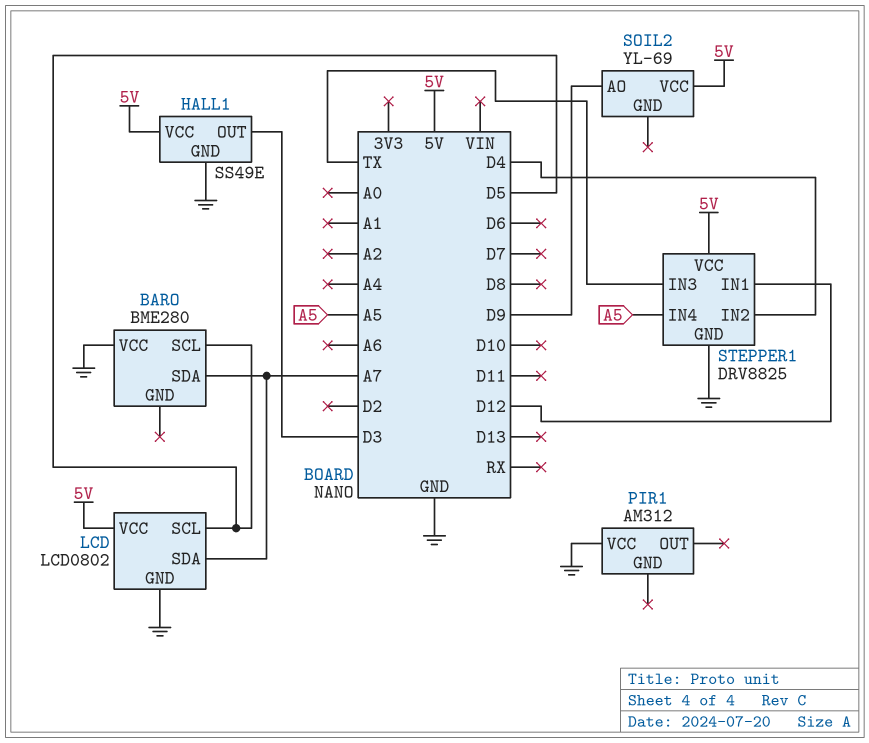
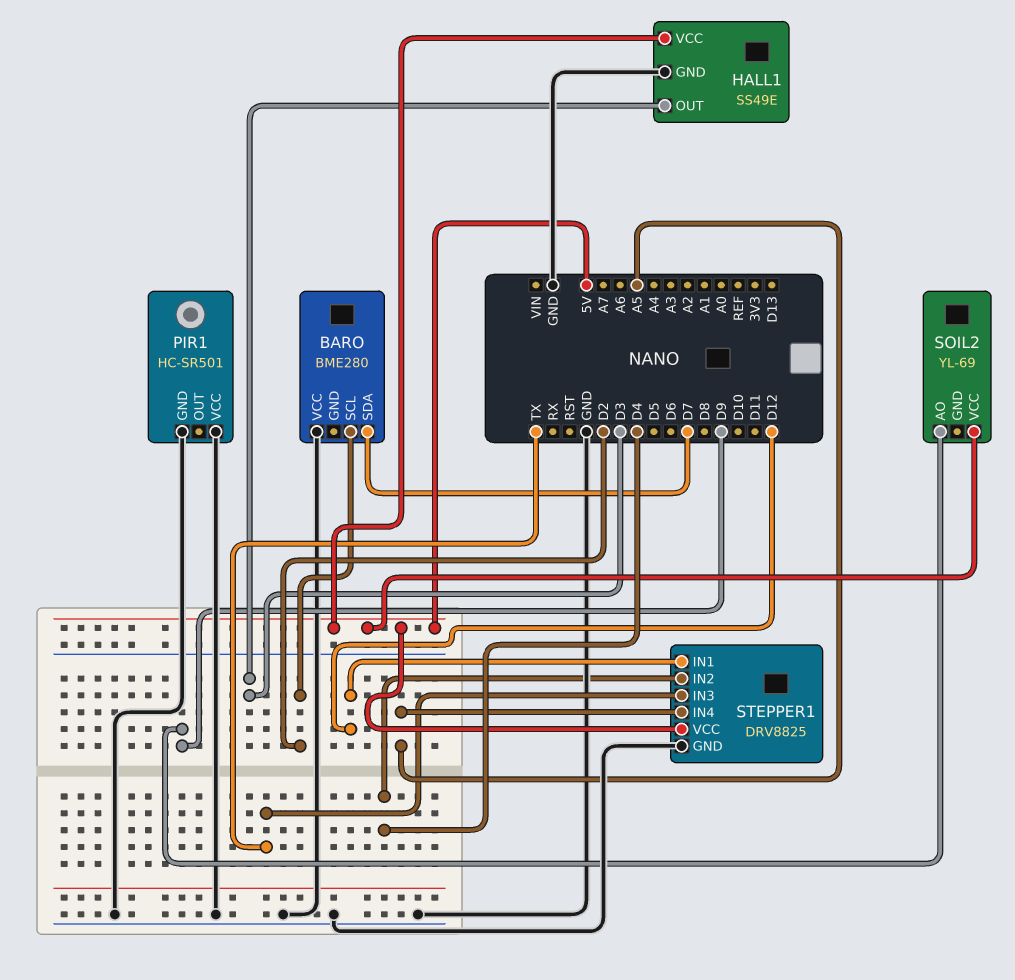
BARO pin SCL: D5 -> D2
BARO pin SDA: A7 -> D7
LCD: LCD0802 -> none
LCD pin GND: GND -> none
LCD pin SCL: D5 -> none
LCD pin SDA: A7 -> none
LCD pin VCC: 5V -> none
PIR1: AM312 -> HC-SR501
PIR1 pin GND: none -> GND

